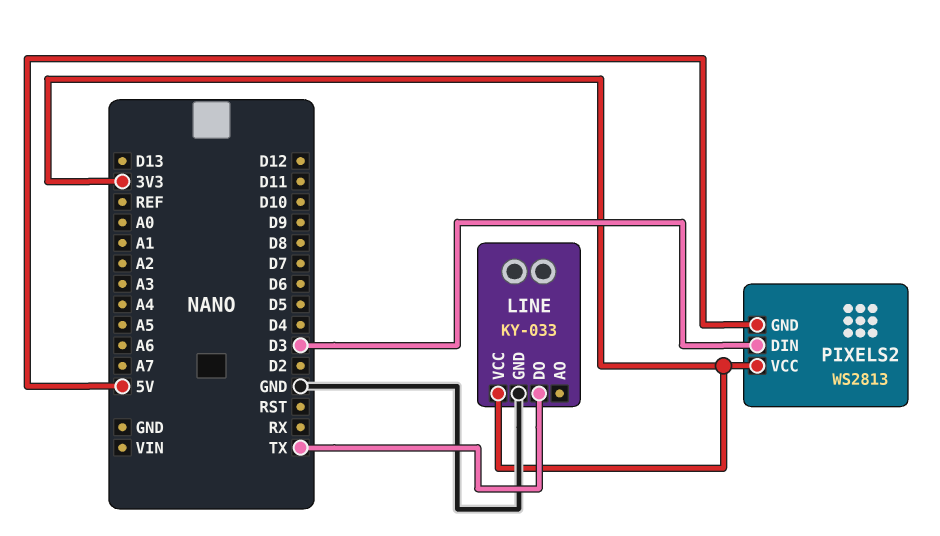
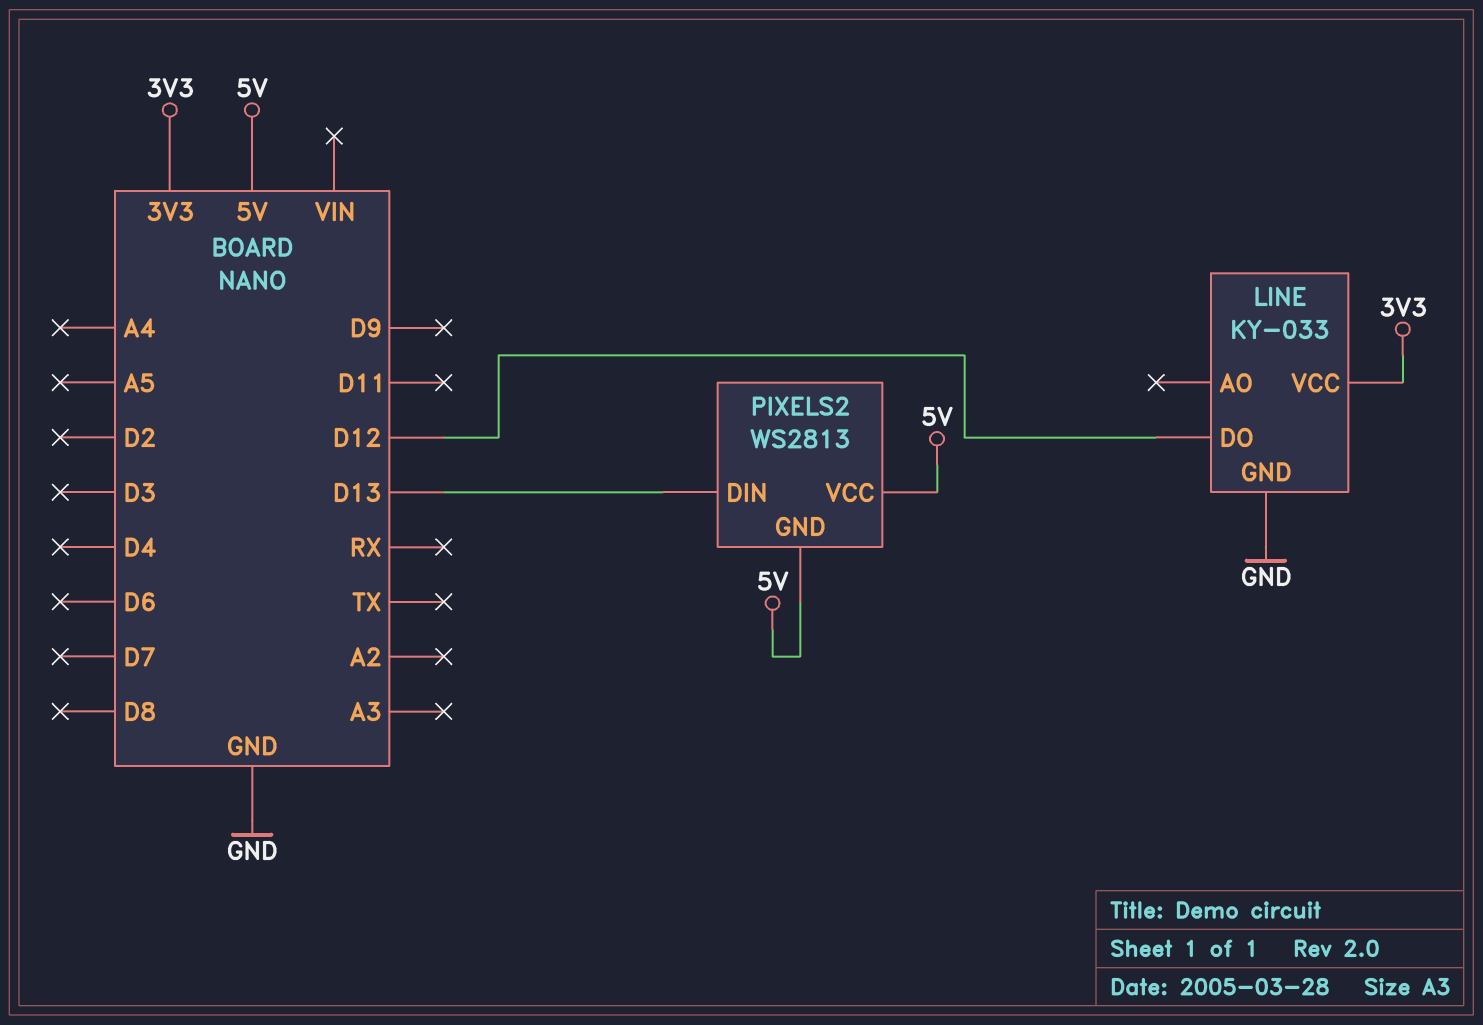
LINE pin DO: TX -> D12
PIXELS2 pin DIN: D3 -> D13
PIXELS2 pin VCC: 3V3 -> 5V

